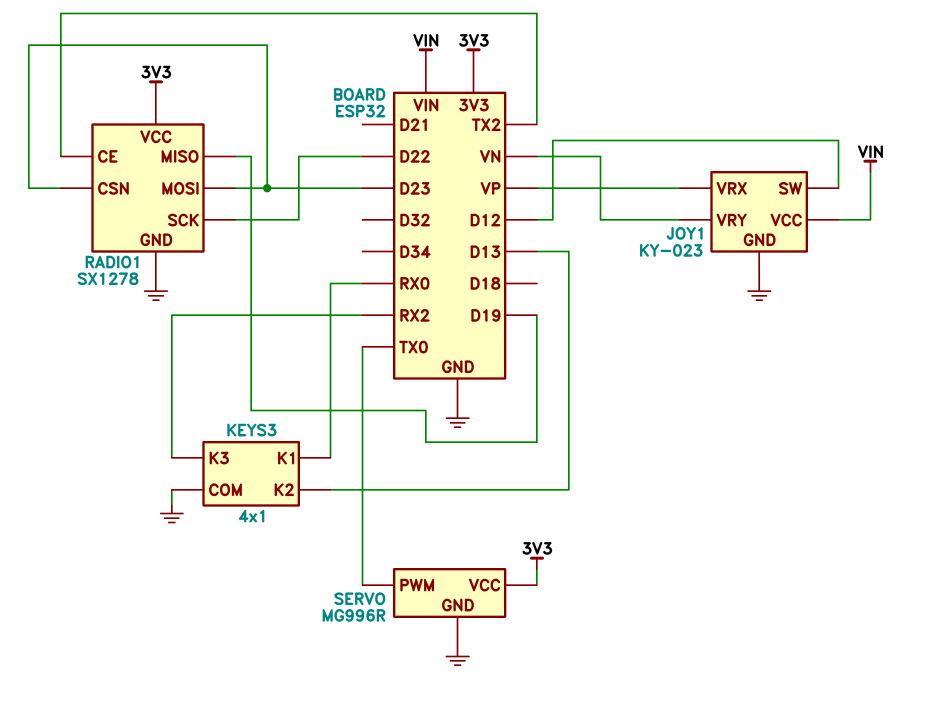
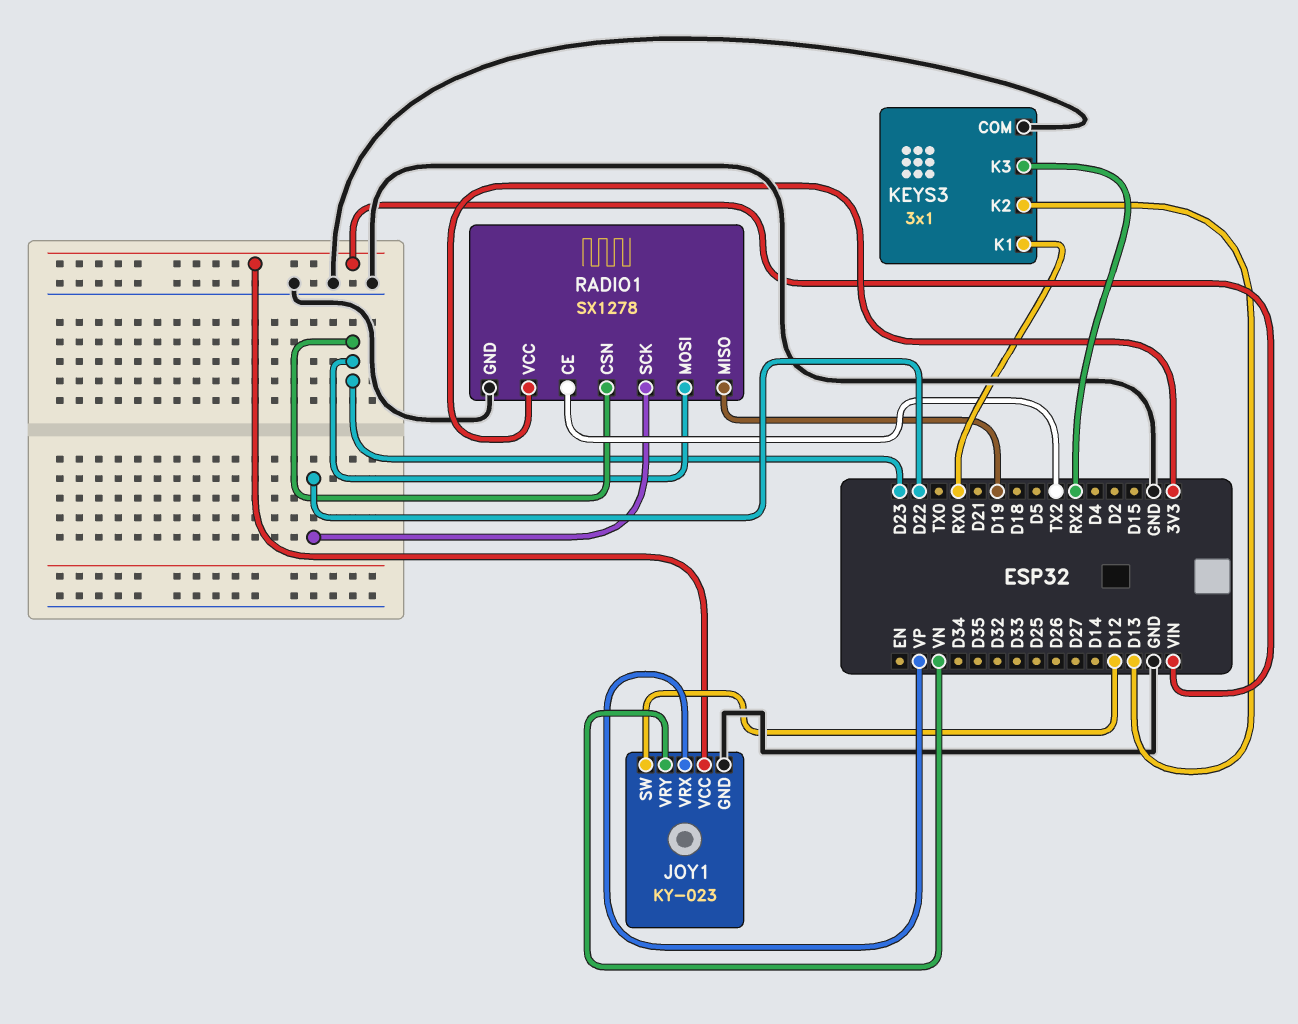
KEYS3: 4x1 -> 3x1
SERVO: MG996R -> none
SERVO pin GND: GND -> none
SERVO pin PWM: TX0 -> none
SERVO pin VCC: 3V3 -> none

